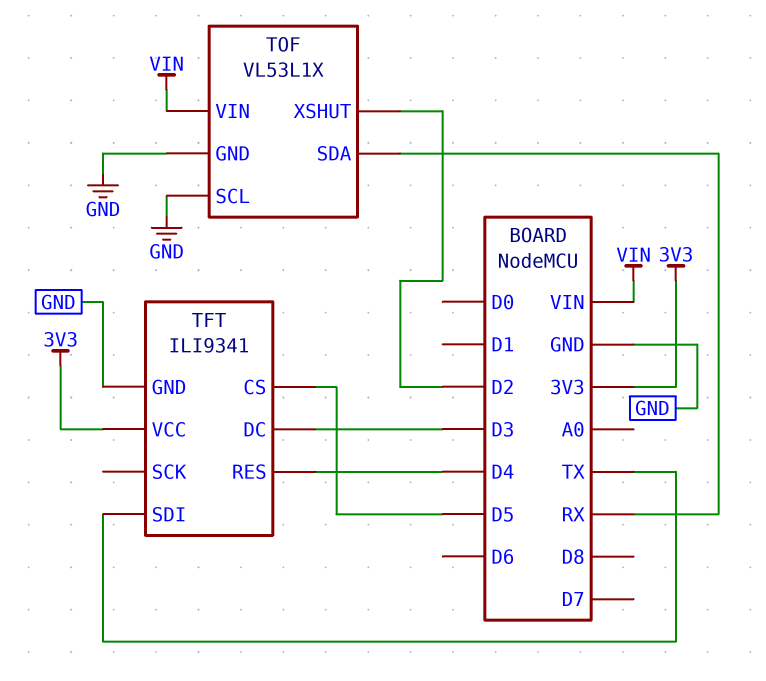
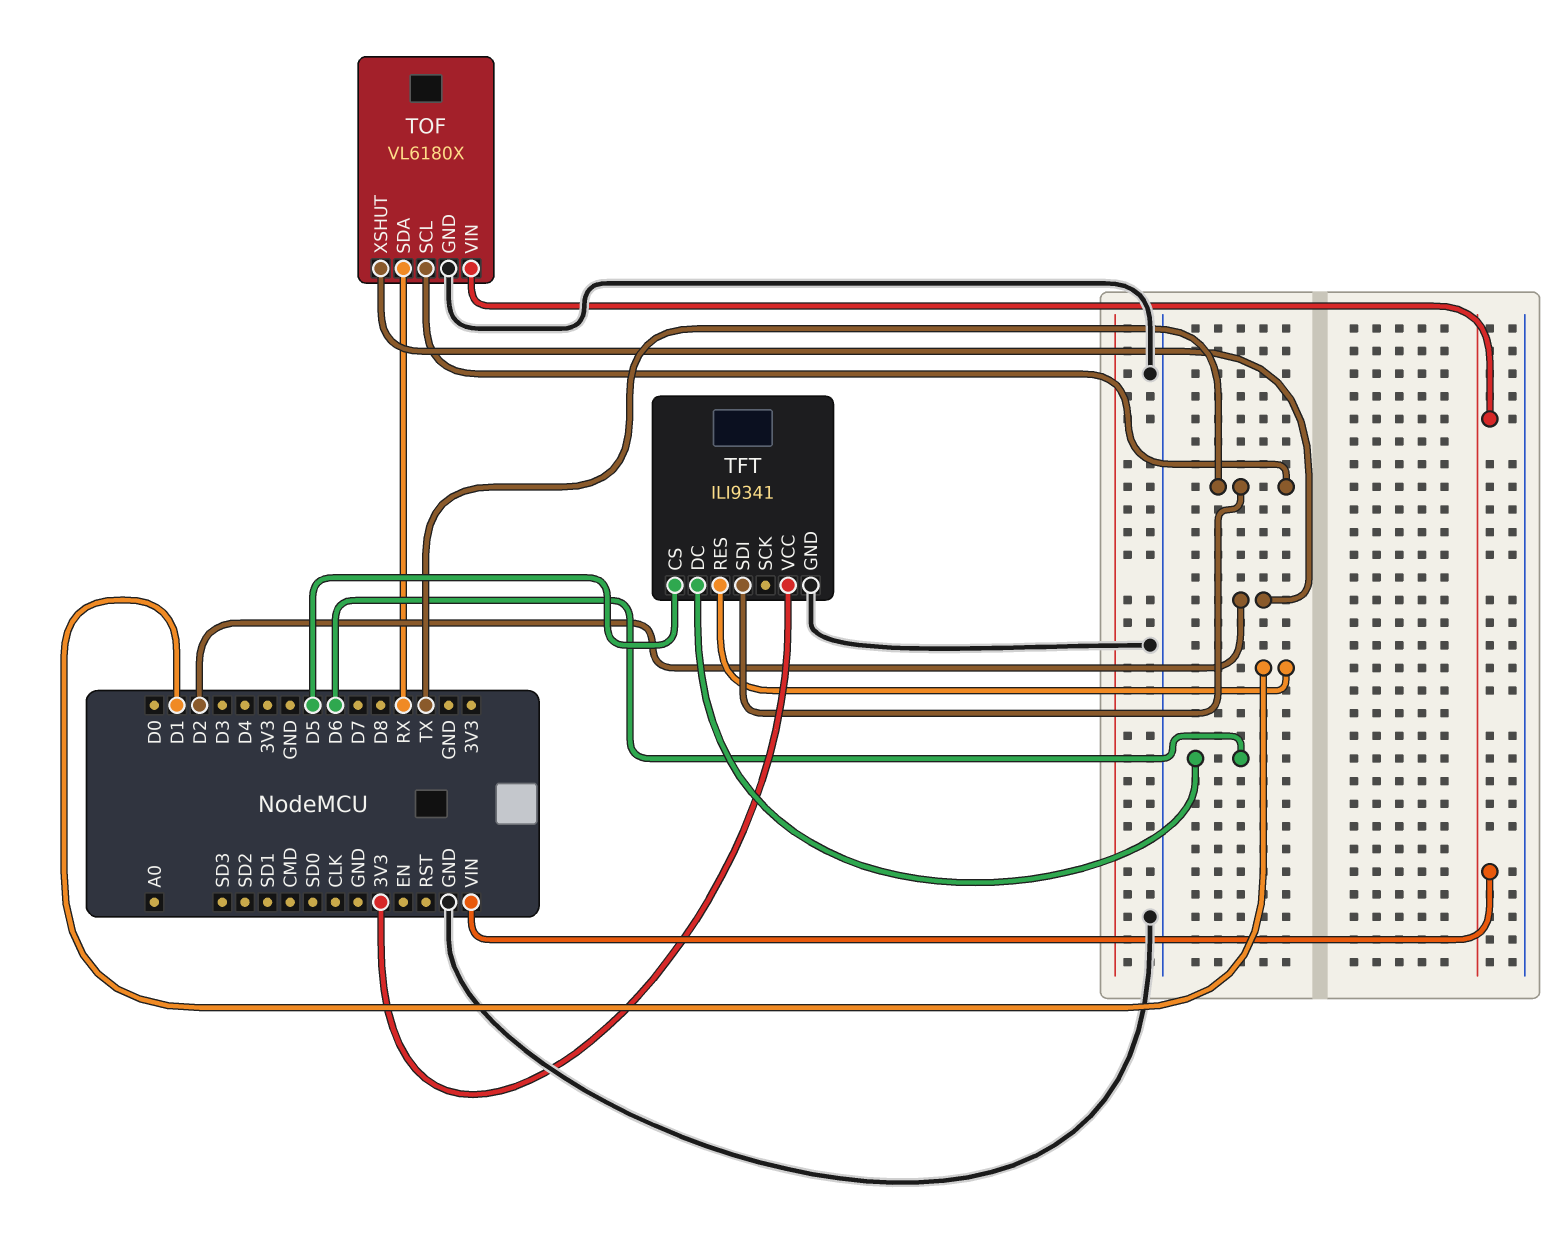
TFT pin DC: D3 -> D6
TFT pin RES: D4 -> D1
TOF: VL53L1X -> VL6180X
TOF pin SCL: GND -> TX

